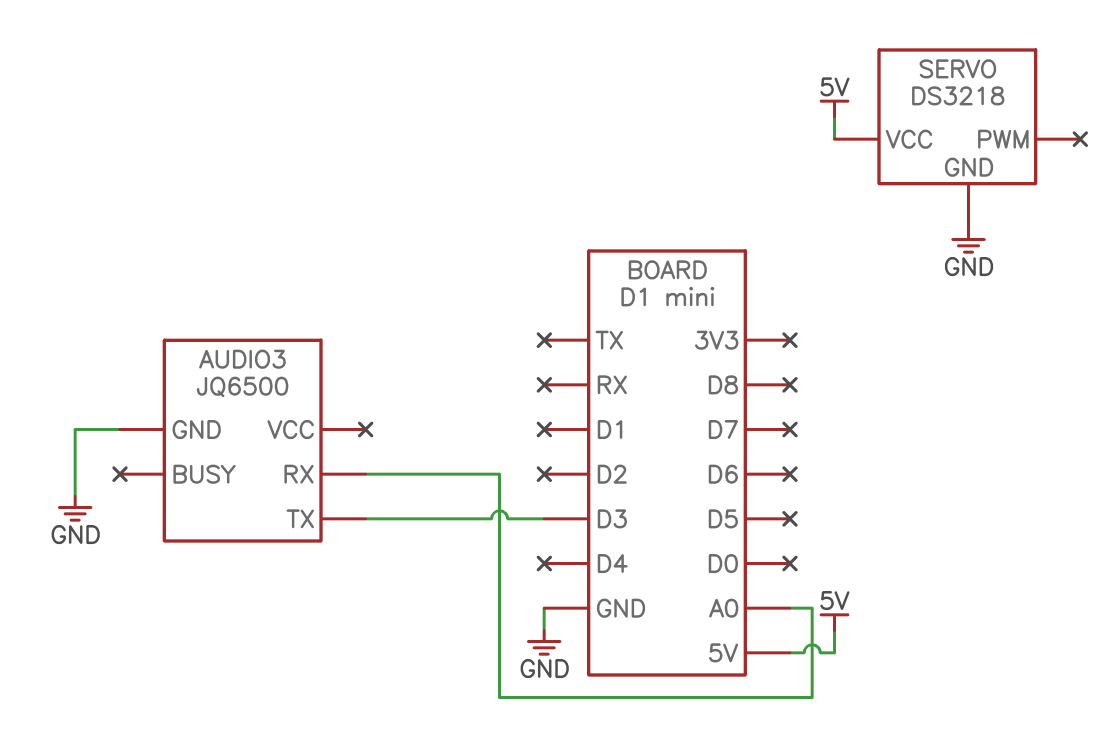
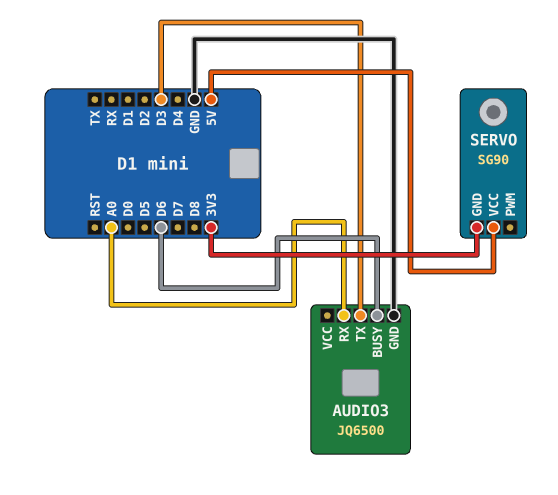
AUDIO3 pin BUSY: none -> D6
SERVO: DS3218 -> SG90
SERVO pin GND: GND -> 3V3

